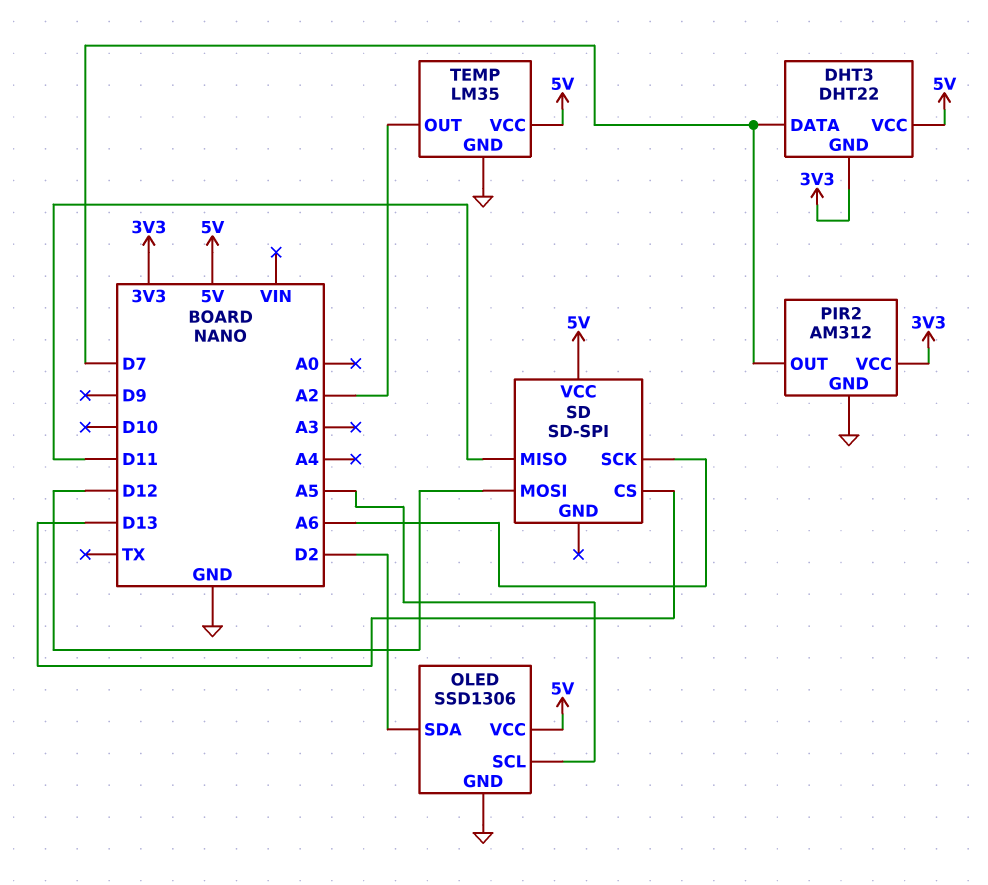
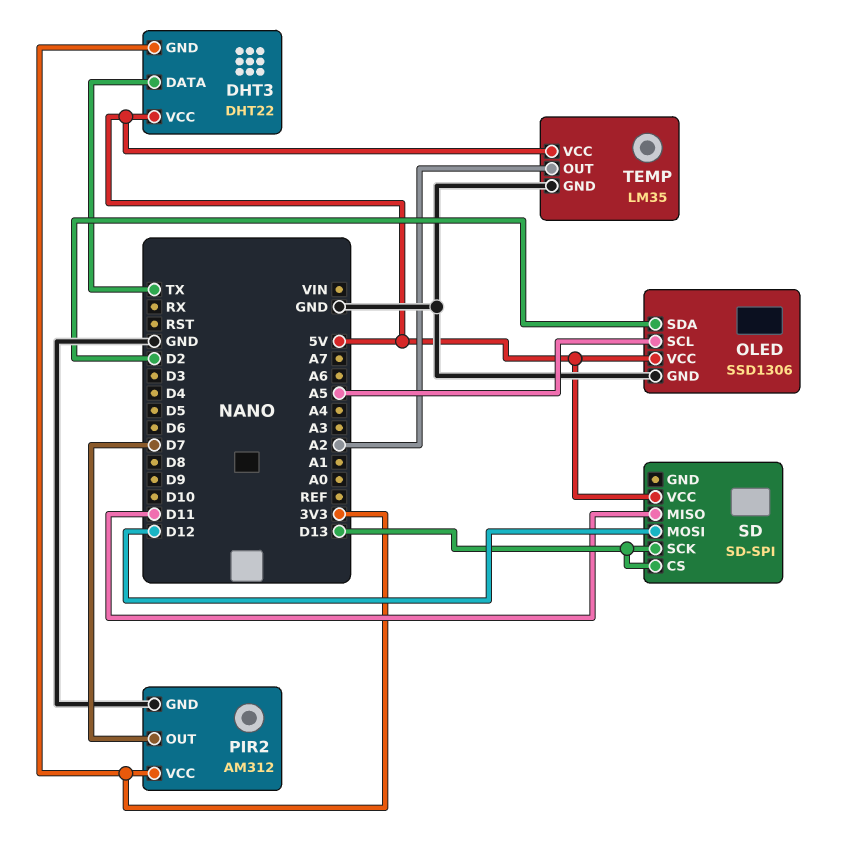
DHT3 pin DATA: D7 -> TX
SD pin SCK: A6 -> D13

